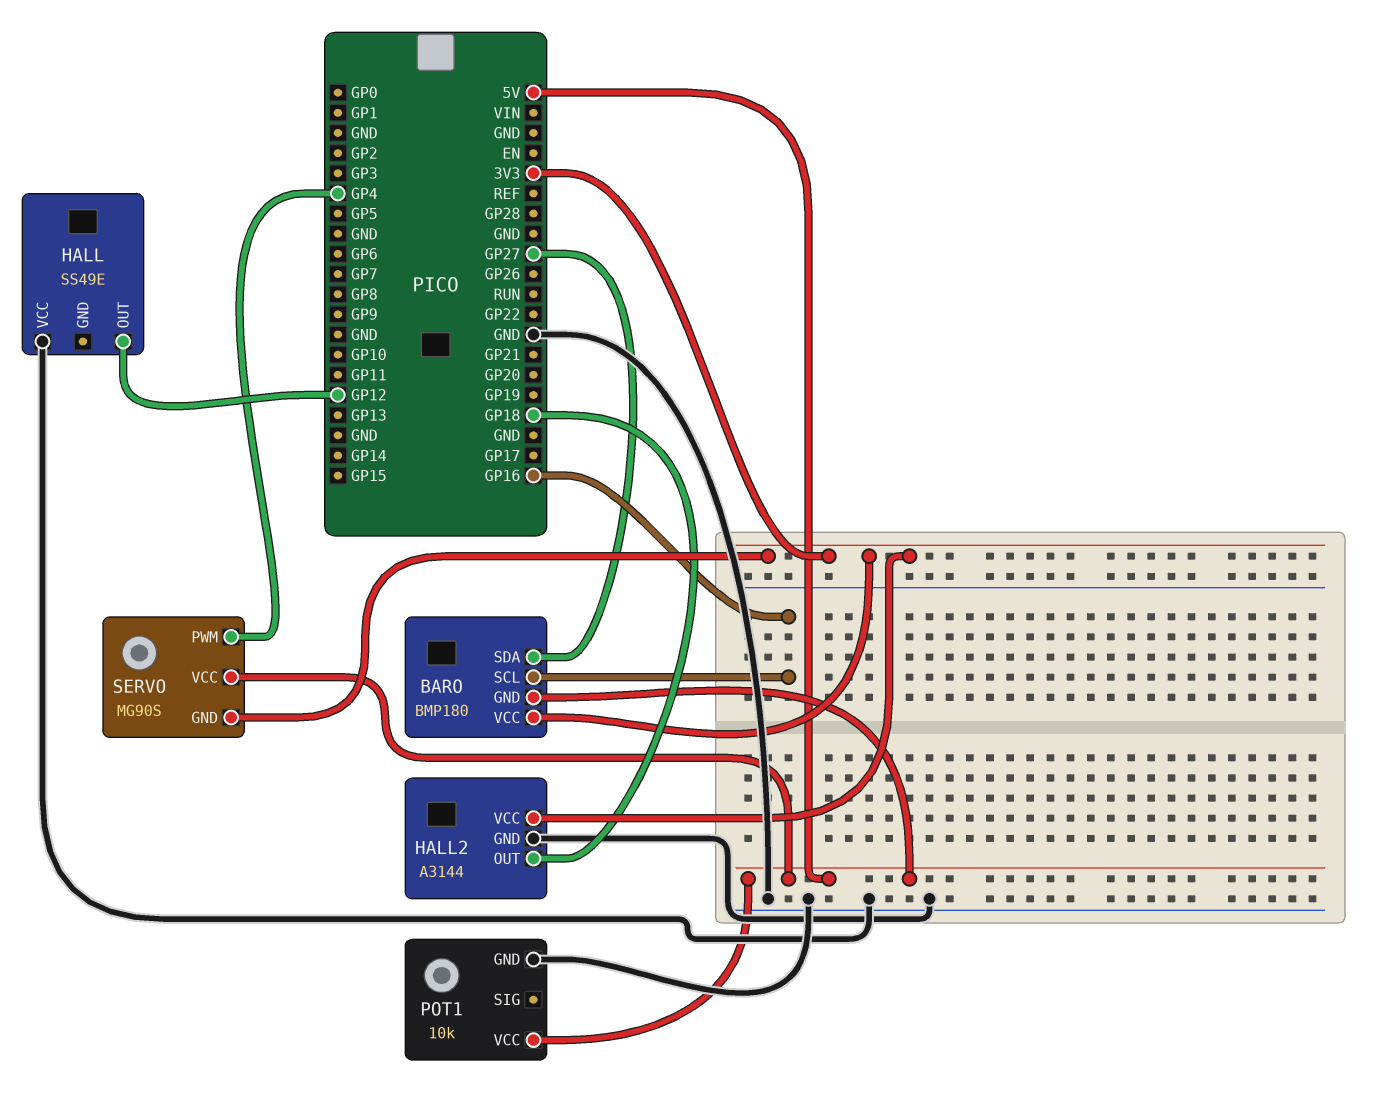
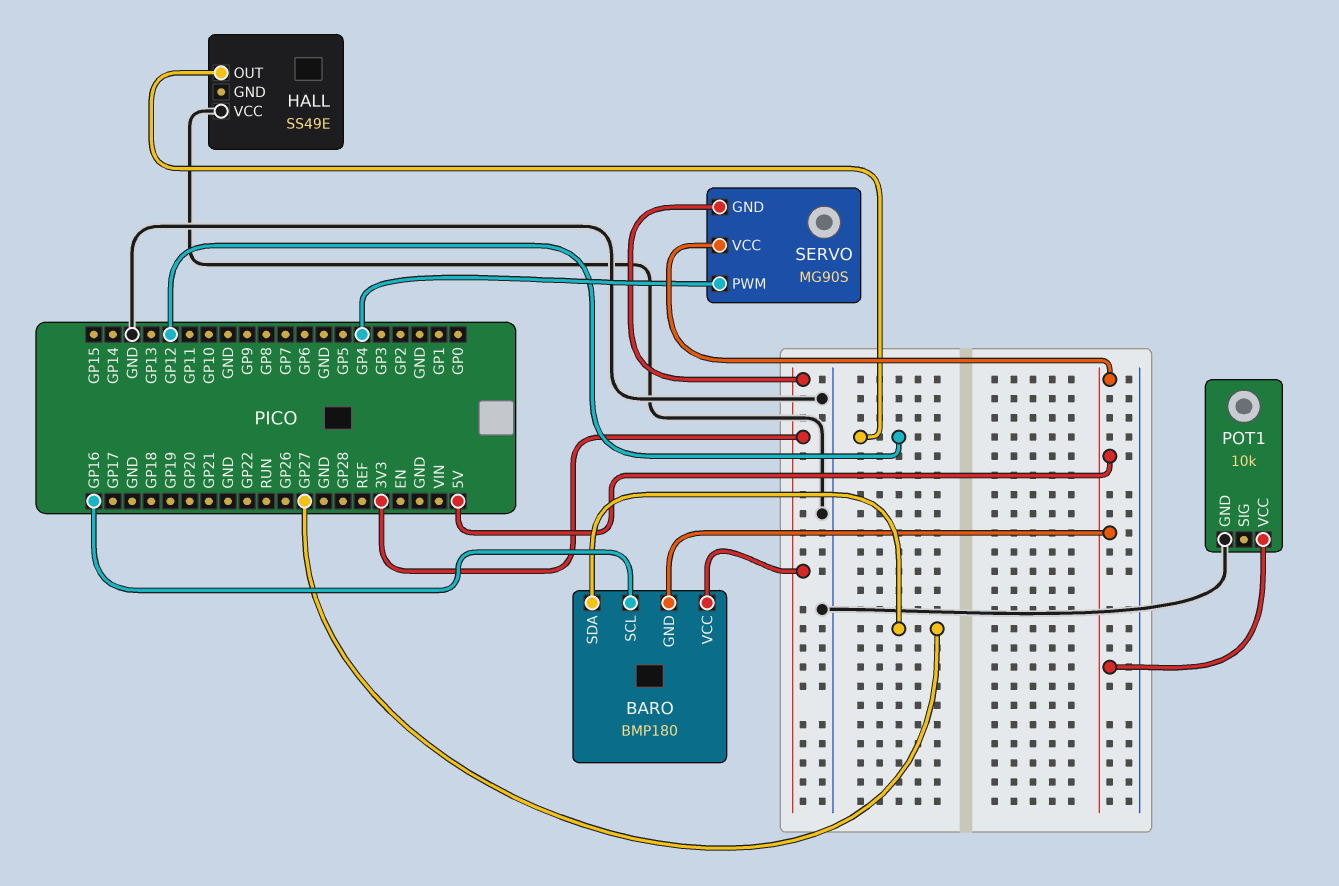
HALL2: A3144 -> none
HALL2 pin GND: GND -> none
HALL2 pin OUT: GP18 -> none
HALL2 pin VCC: 3V3 -> none

